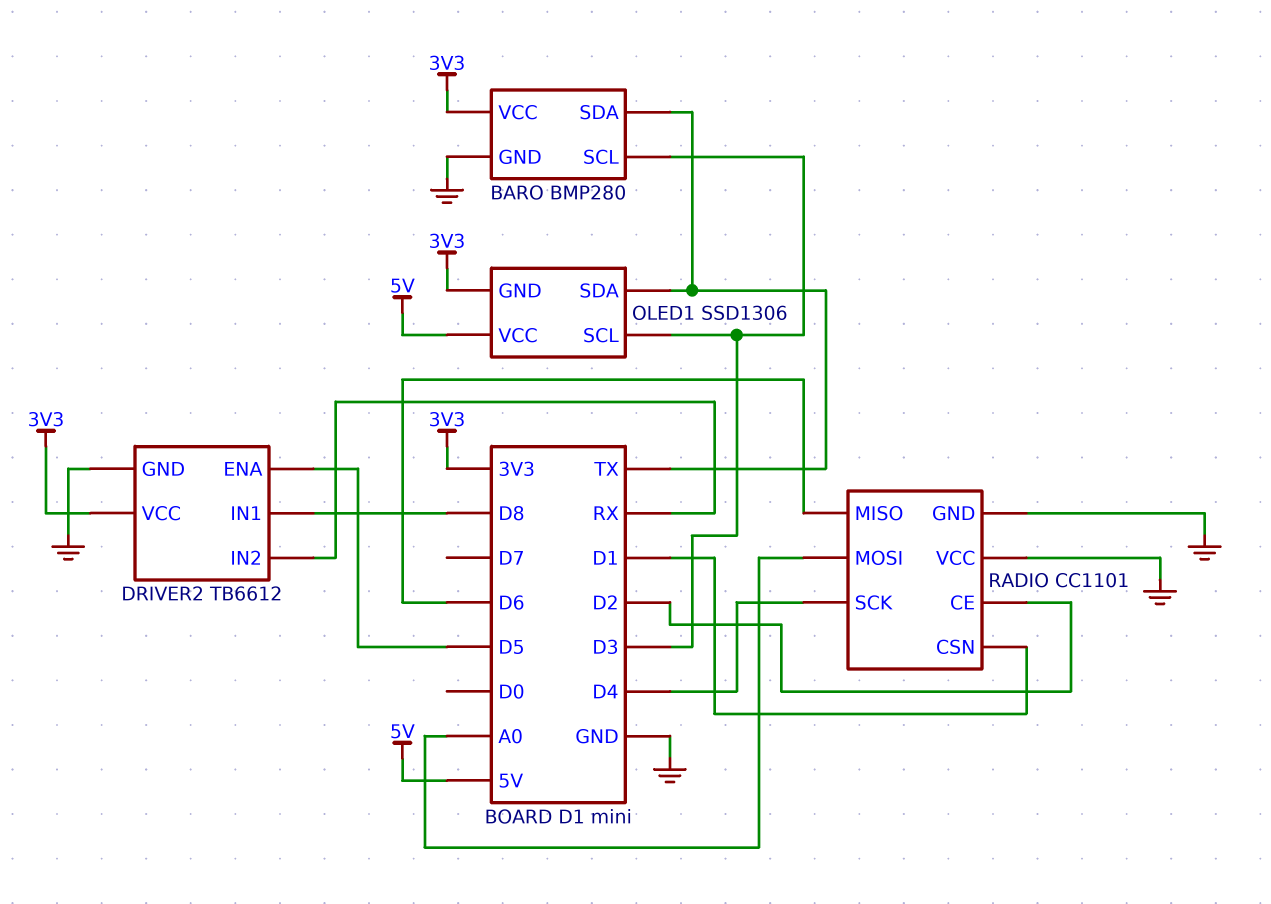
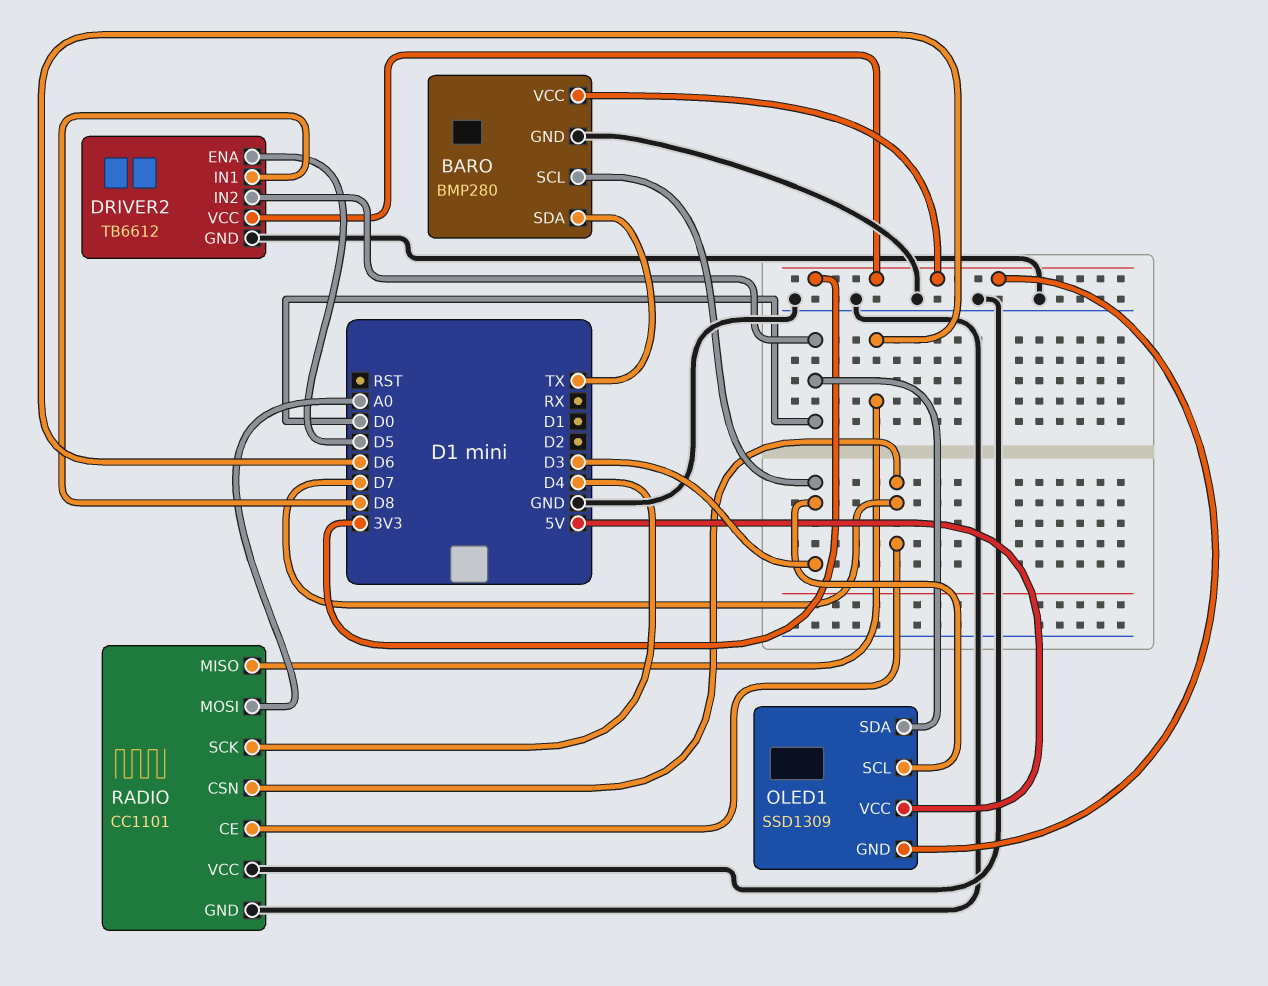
DRIVER2 pin IN2: RX -> D0
OLED1: SSD1306 -> SSD1309
OLED1 pin SDA: TX -> D0
RADIO pin CE: D2 -> D7
RADIO pin CSN: D1 -> D7

